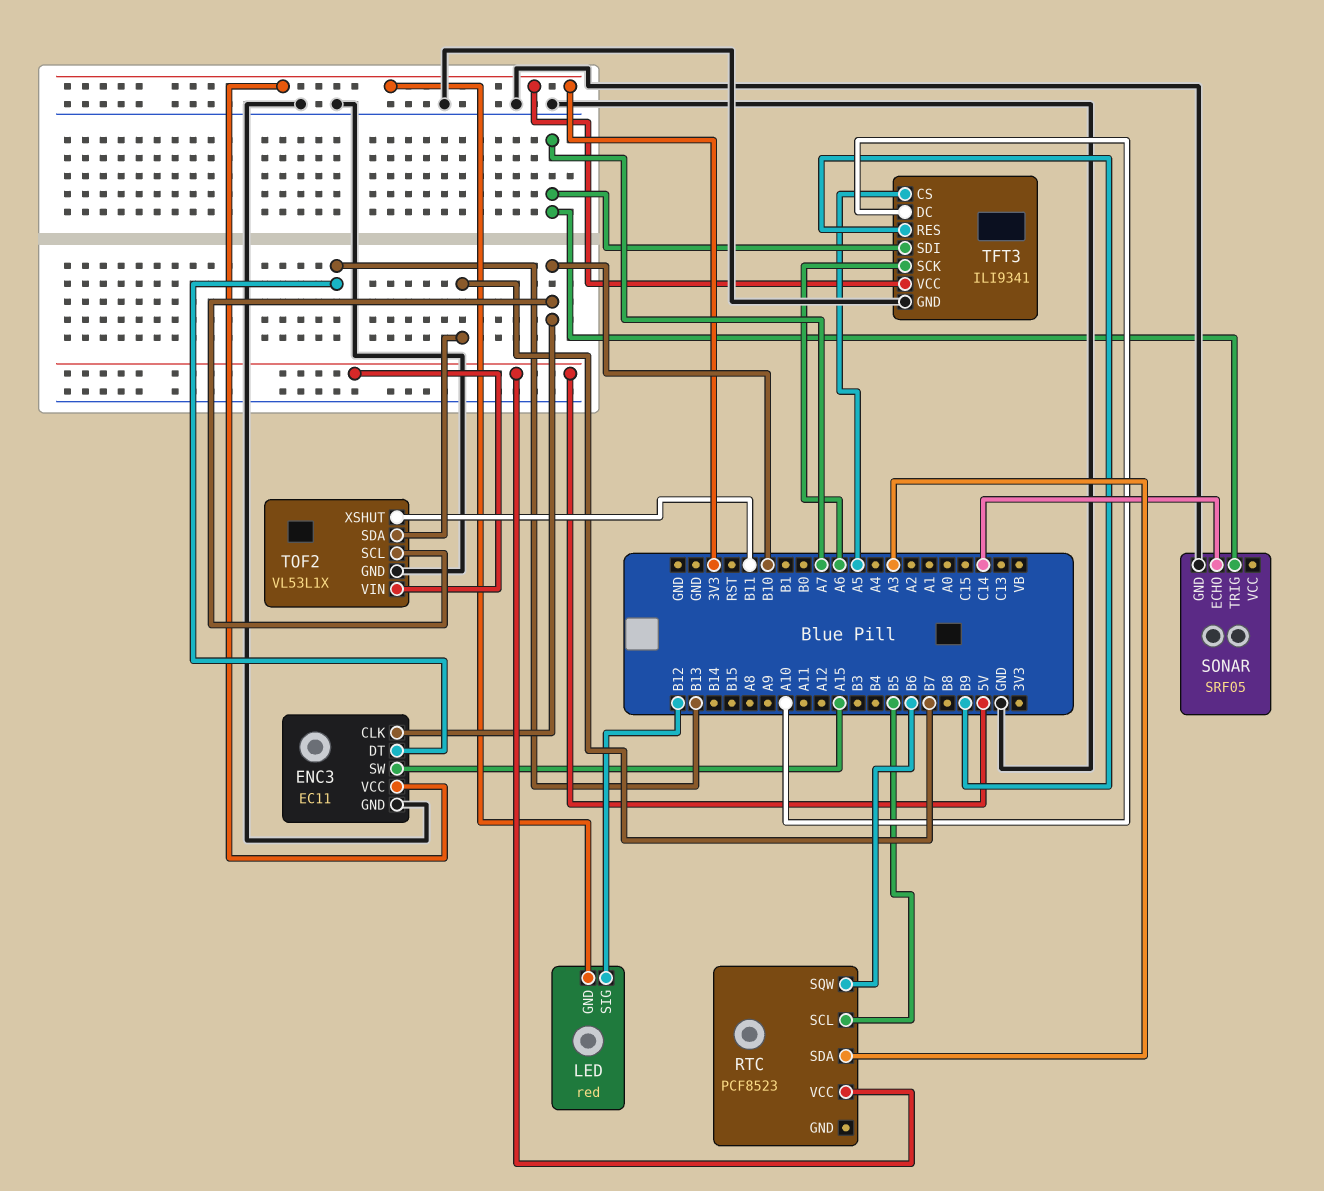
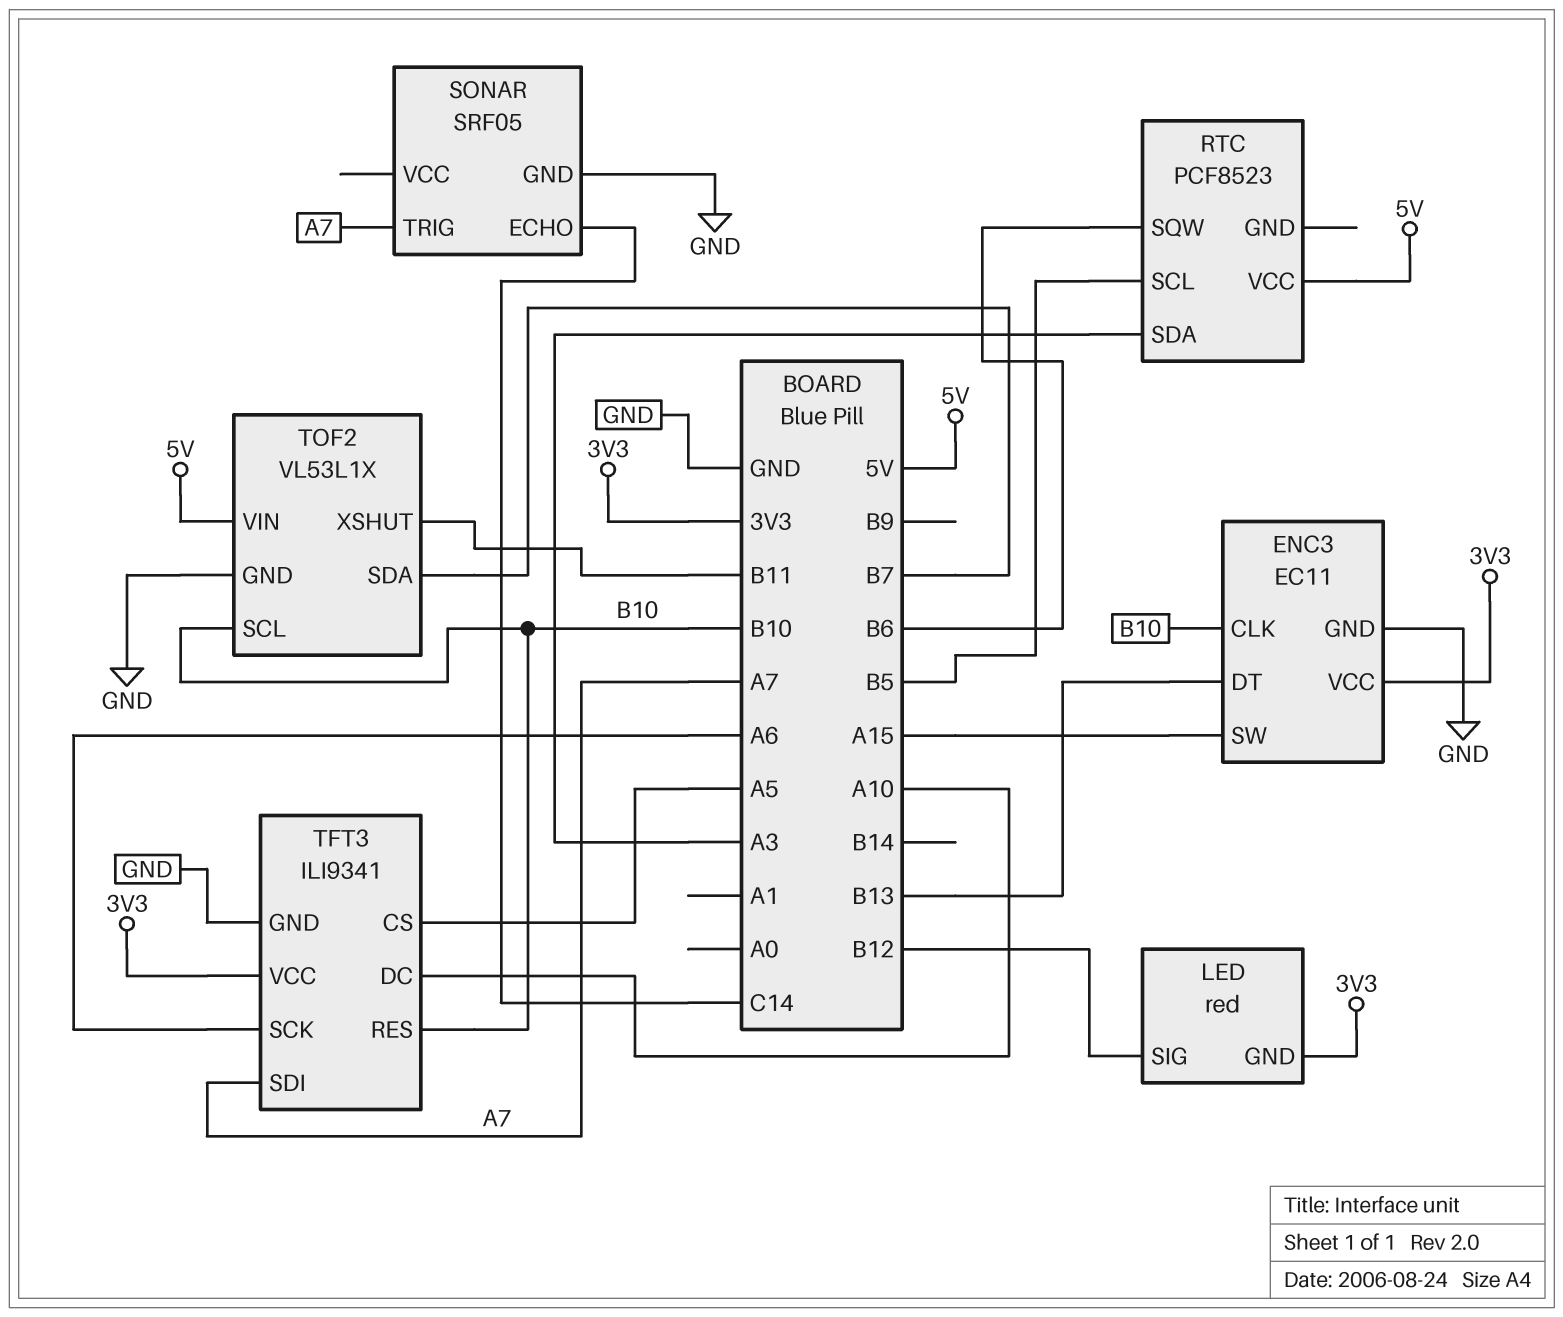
TFT3 pin RES: B9 -> B10

